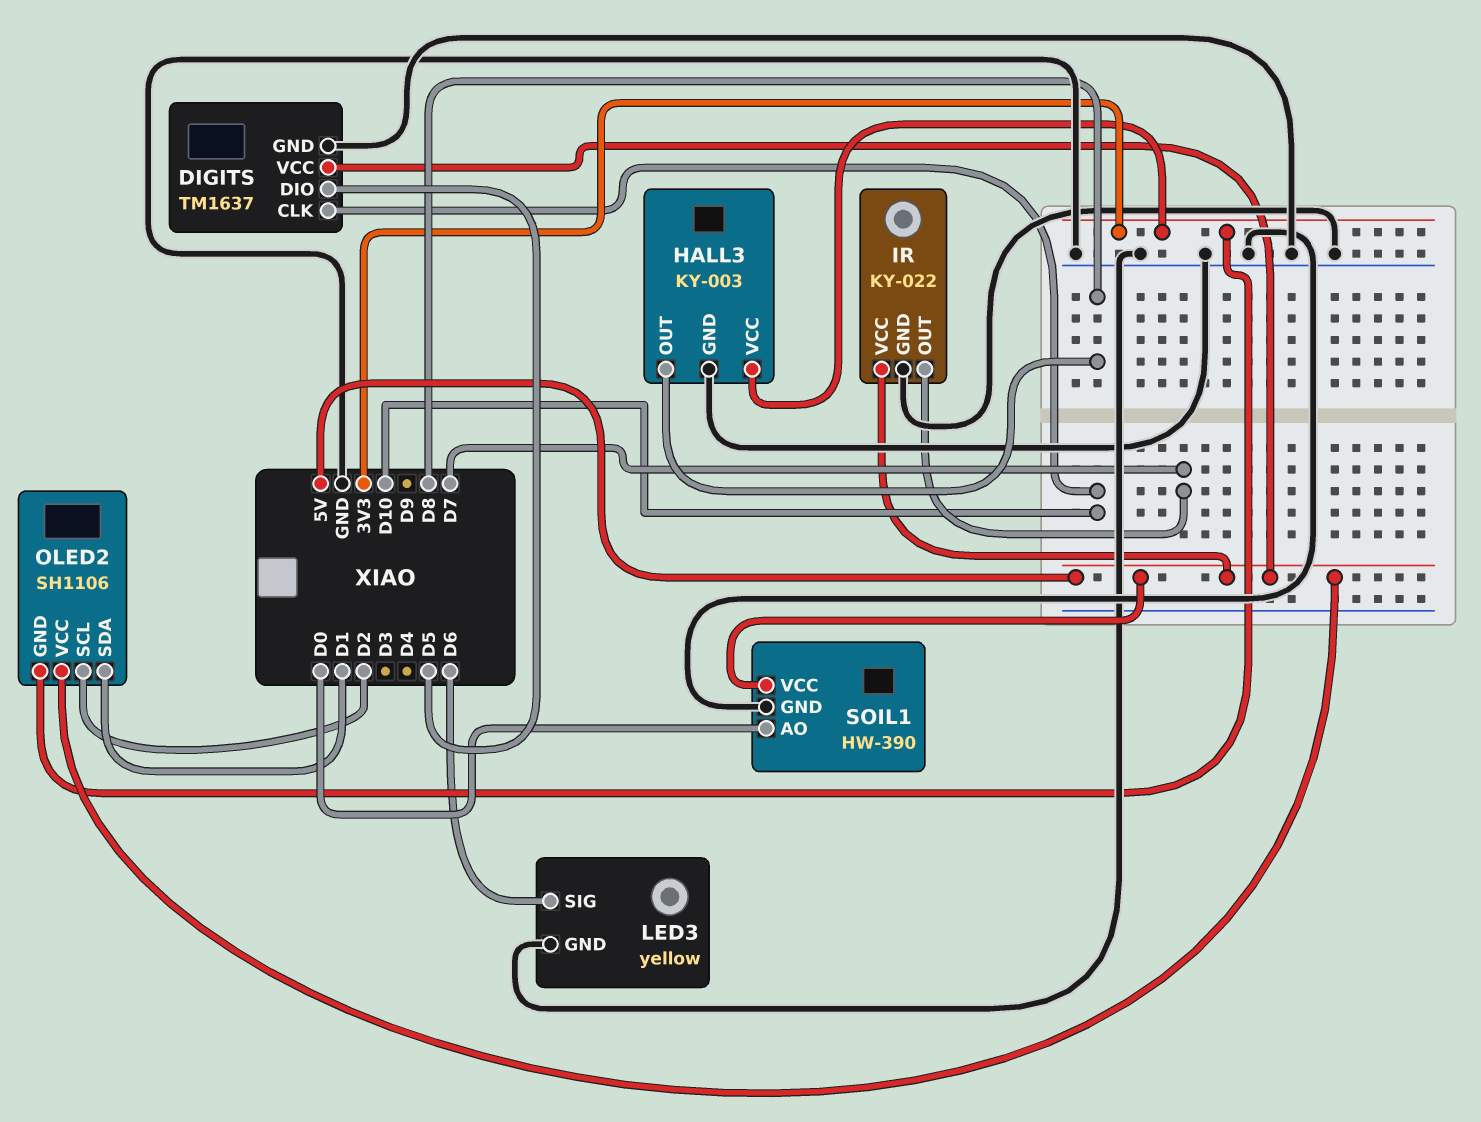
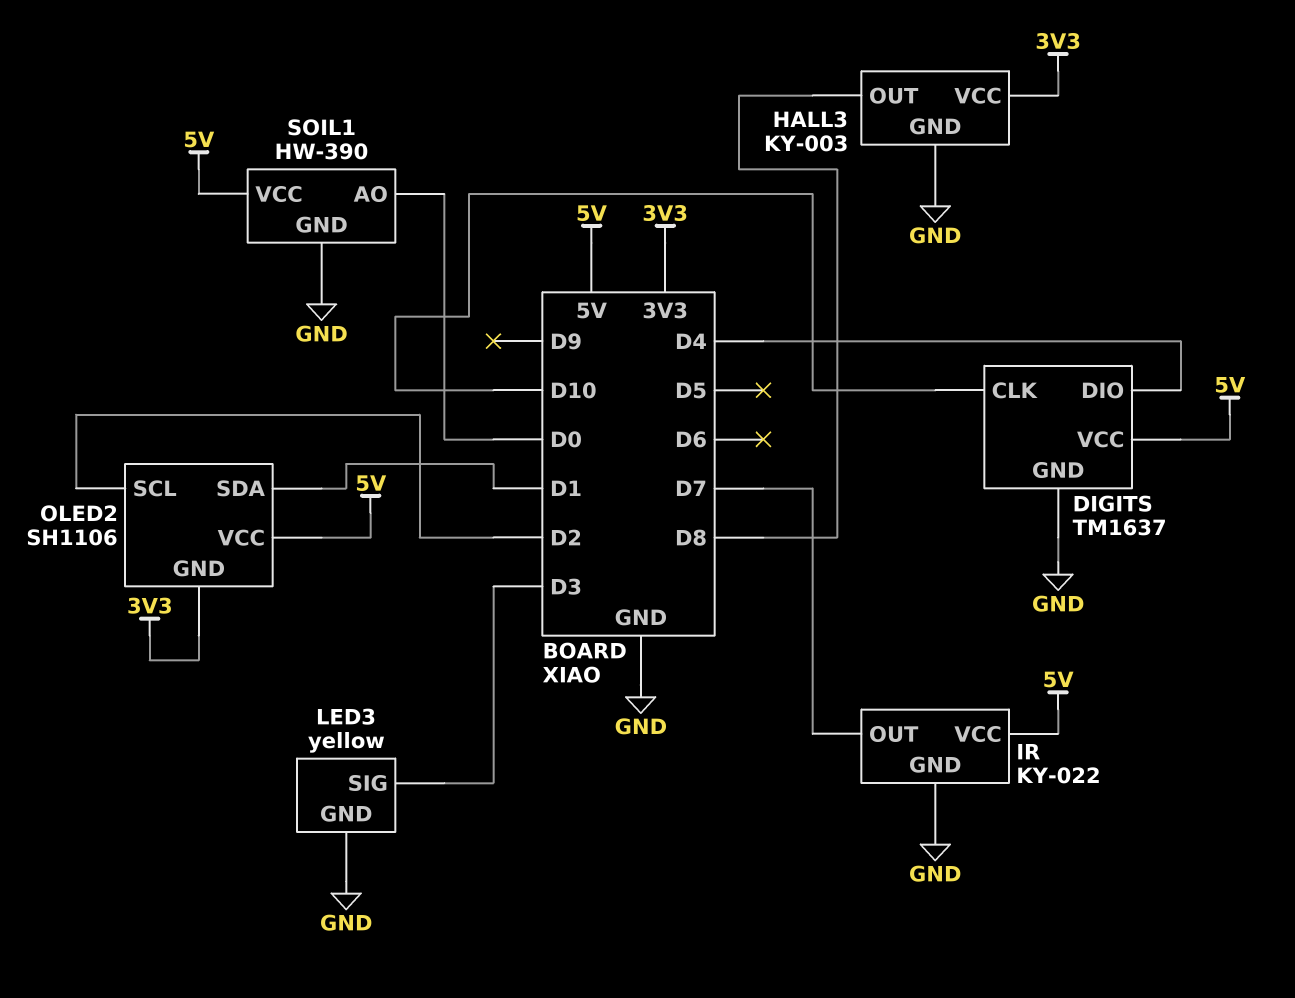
DIGITS pin DIO: D5 -> D4
LED3 pin SIG: D6 -> D3

